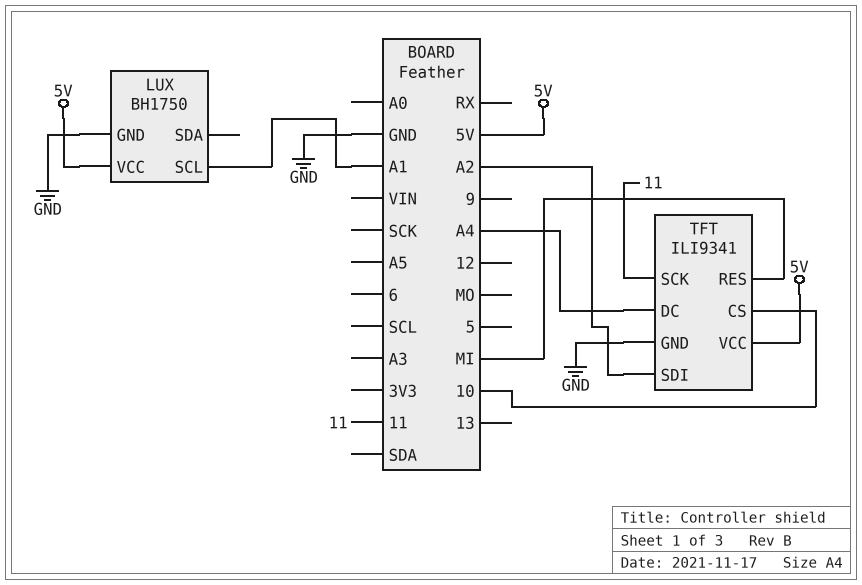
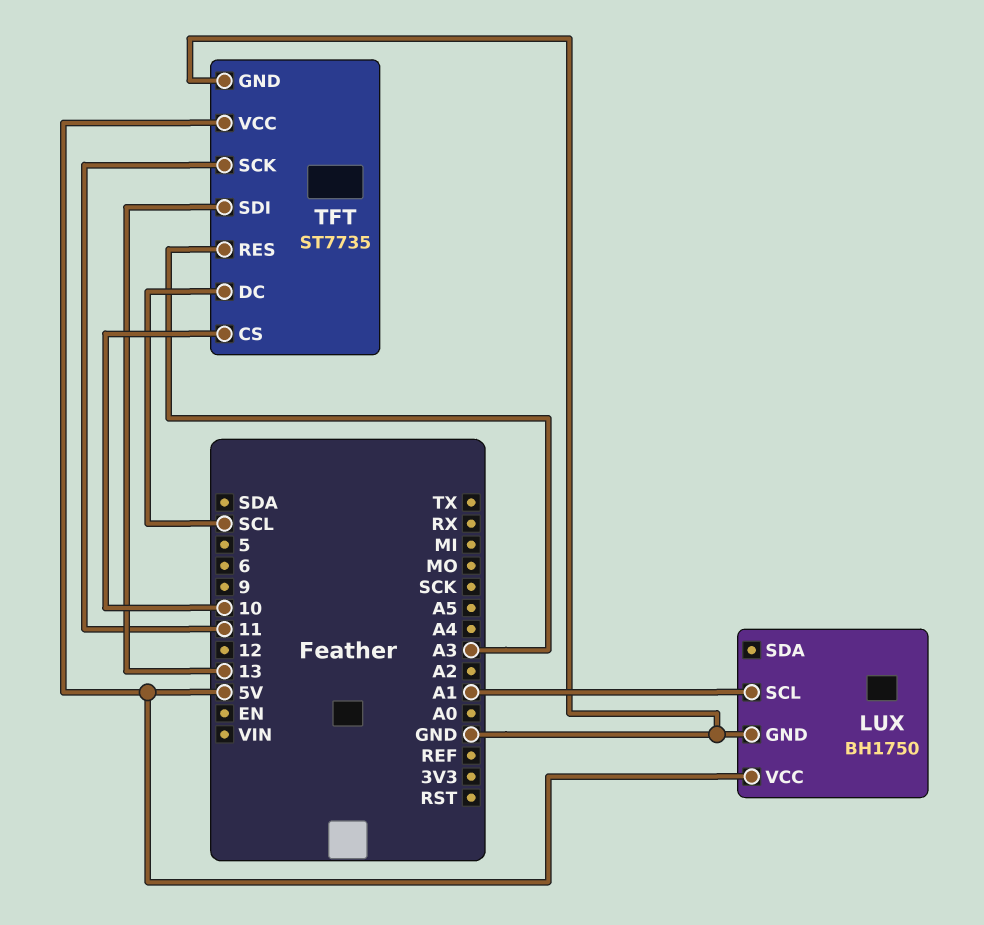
TFT: ILI9341 -> ST7735
TFT pin DC: A4 -> SCL
TFT pin RES: MI -> A3
TFT pin SDI: A2 -> 13

